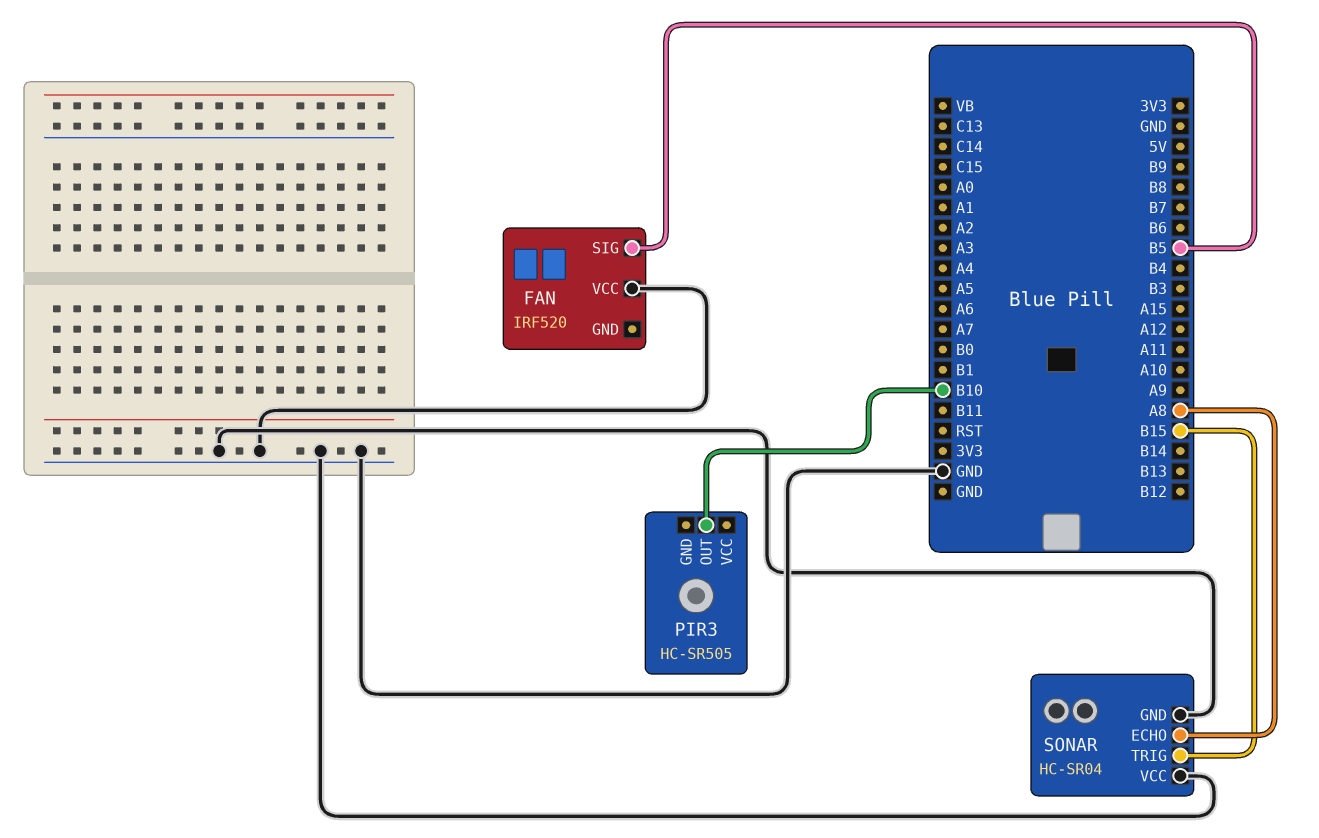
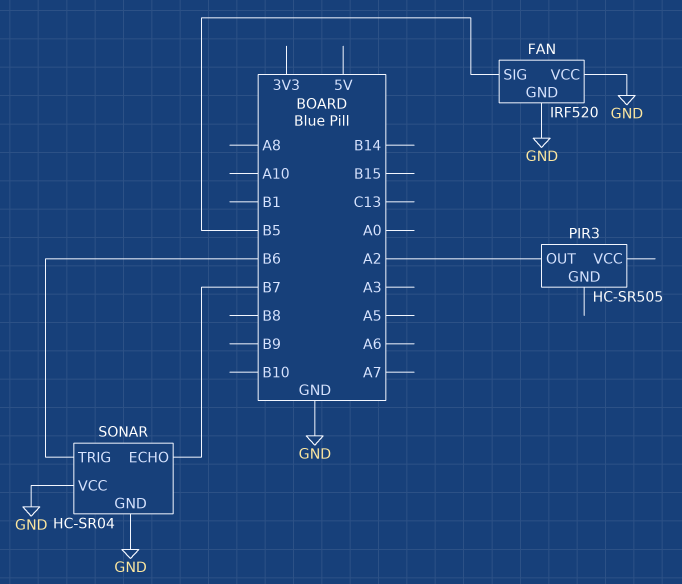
FAN pin GND: none -> GND
PIR3 pin OUT: B10 -> A2
SONAR pin ECHO: A8 -> B7
SONAR pin TRIG: B15 -> B6

